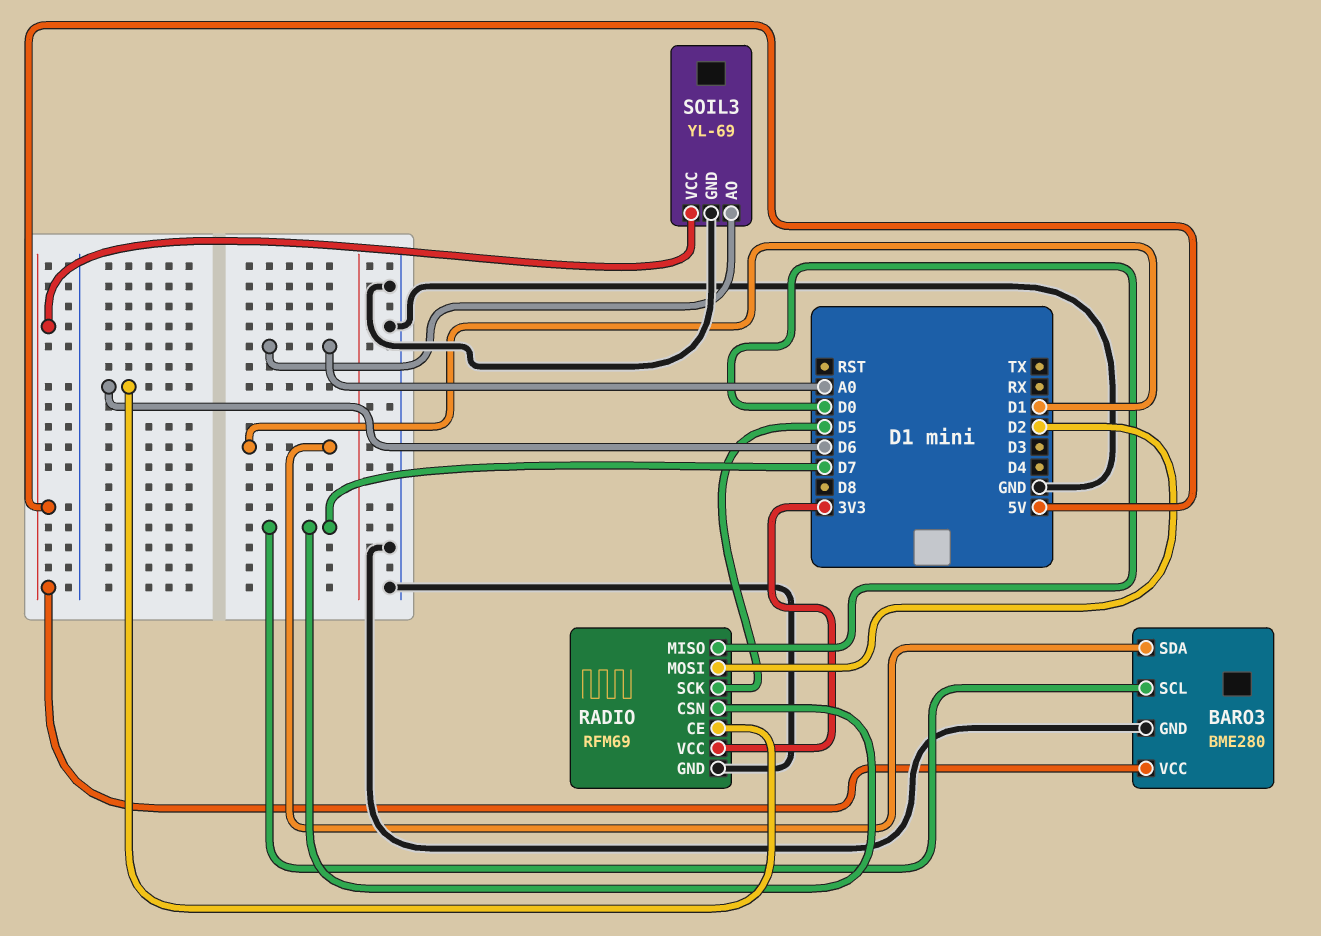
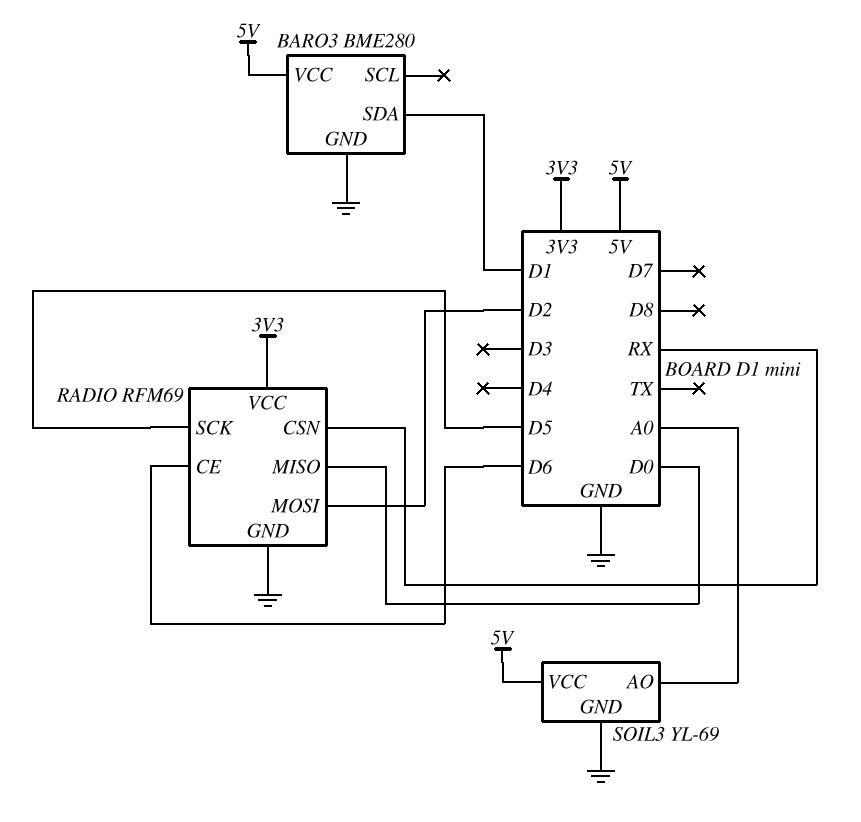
BARO3 pin SCL: D7 -> none
RADIO pin CSN: D7 -> RX

